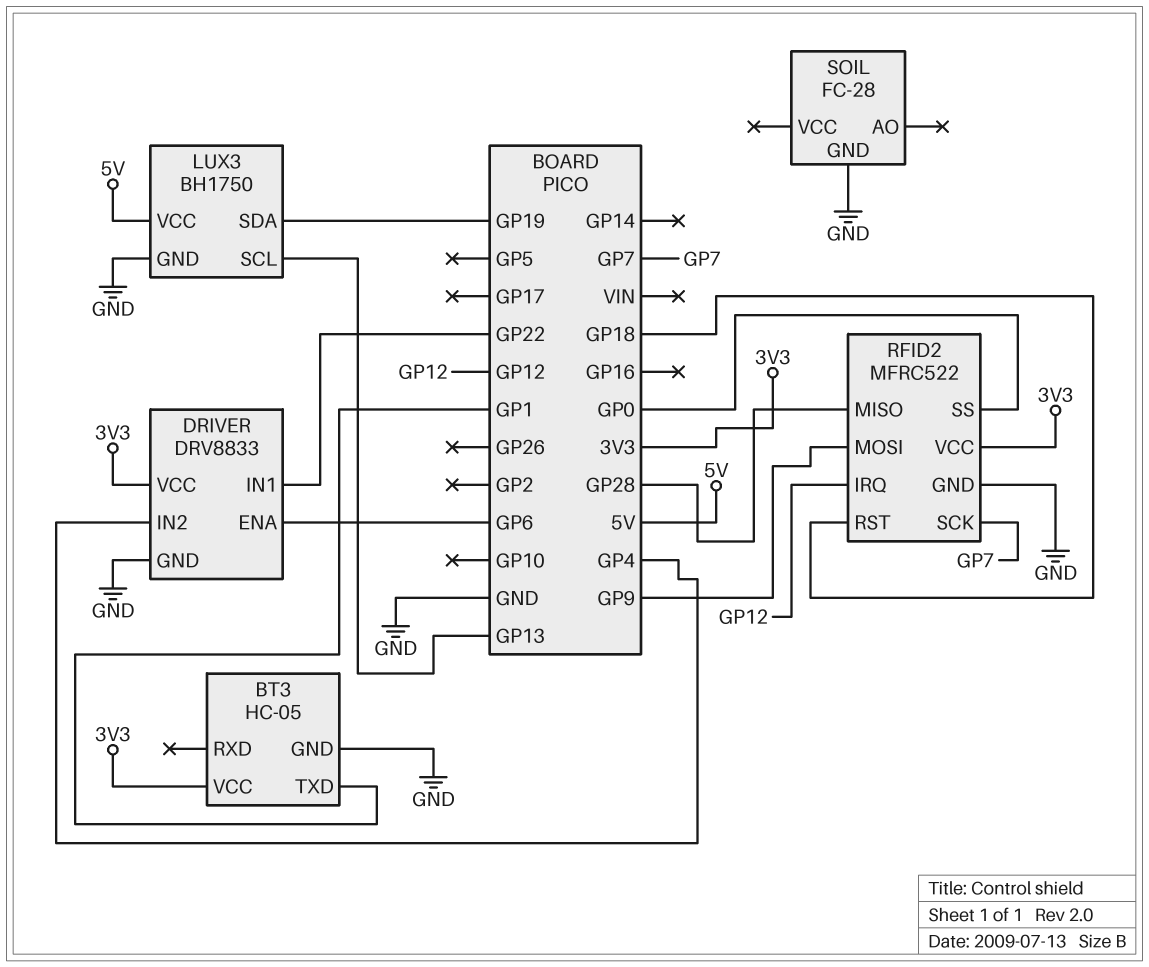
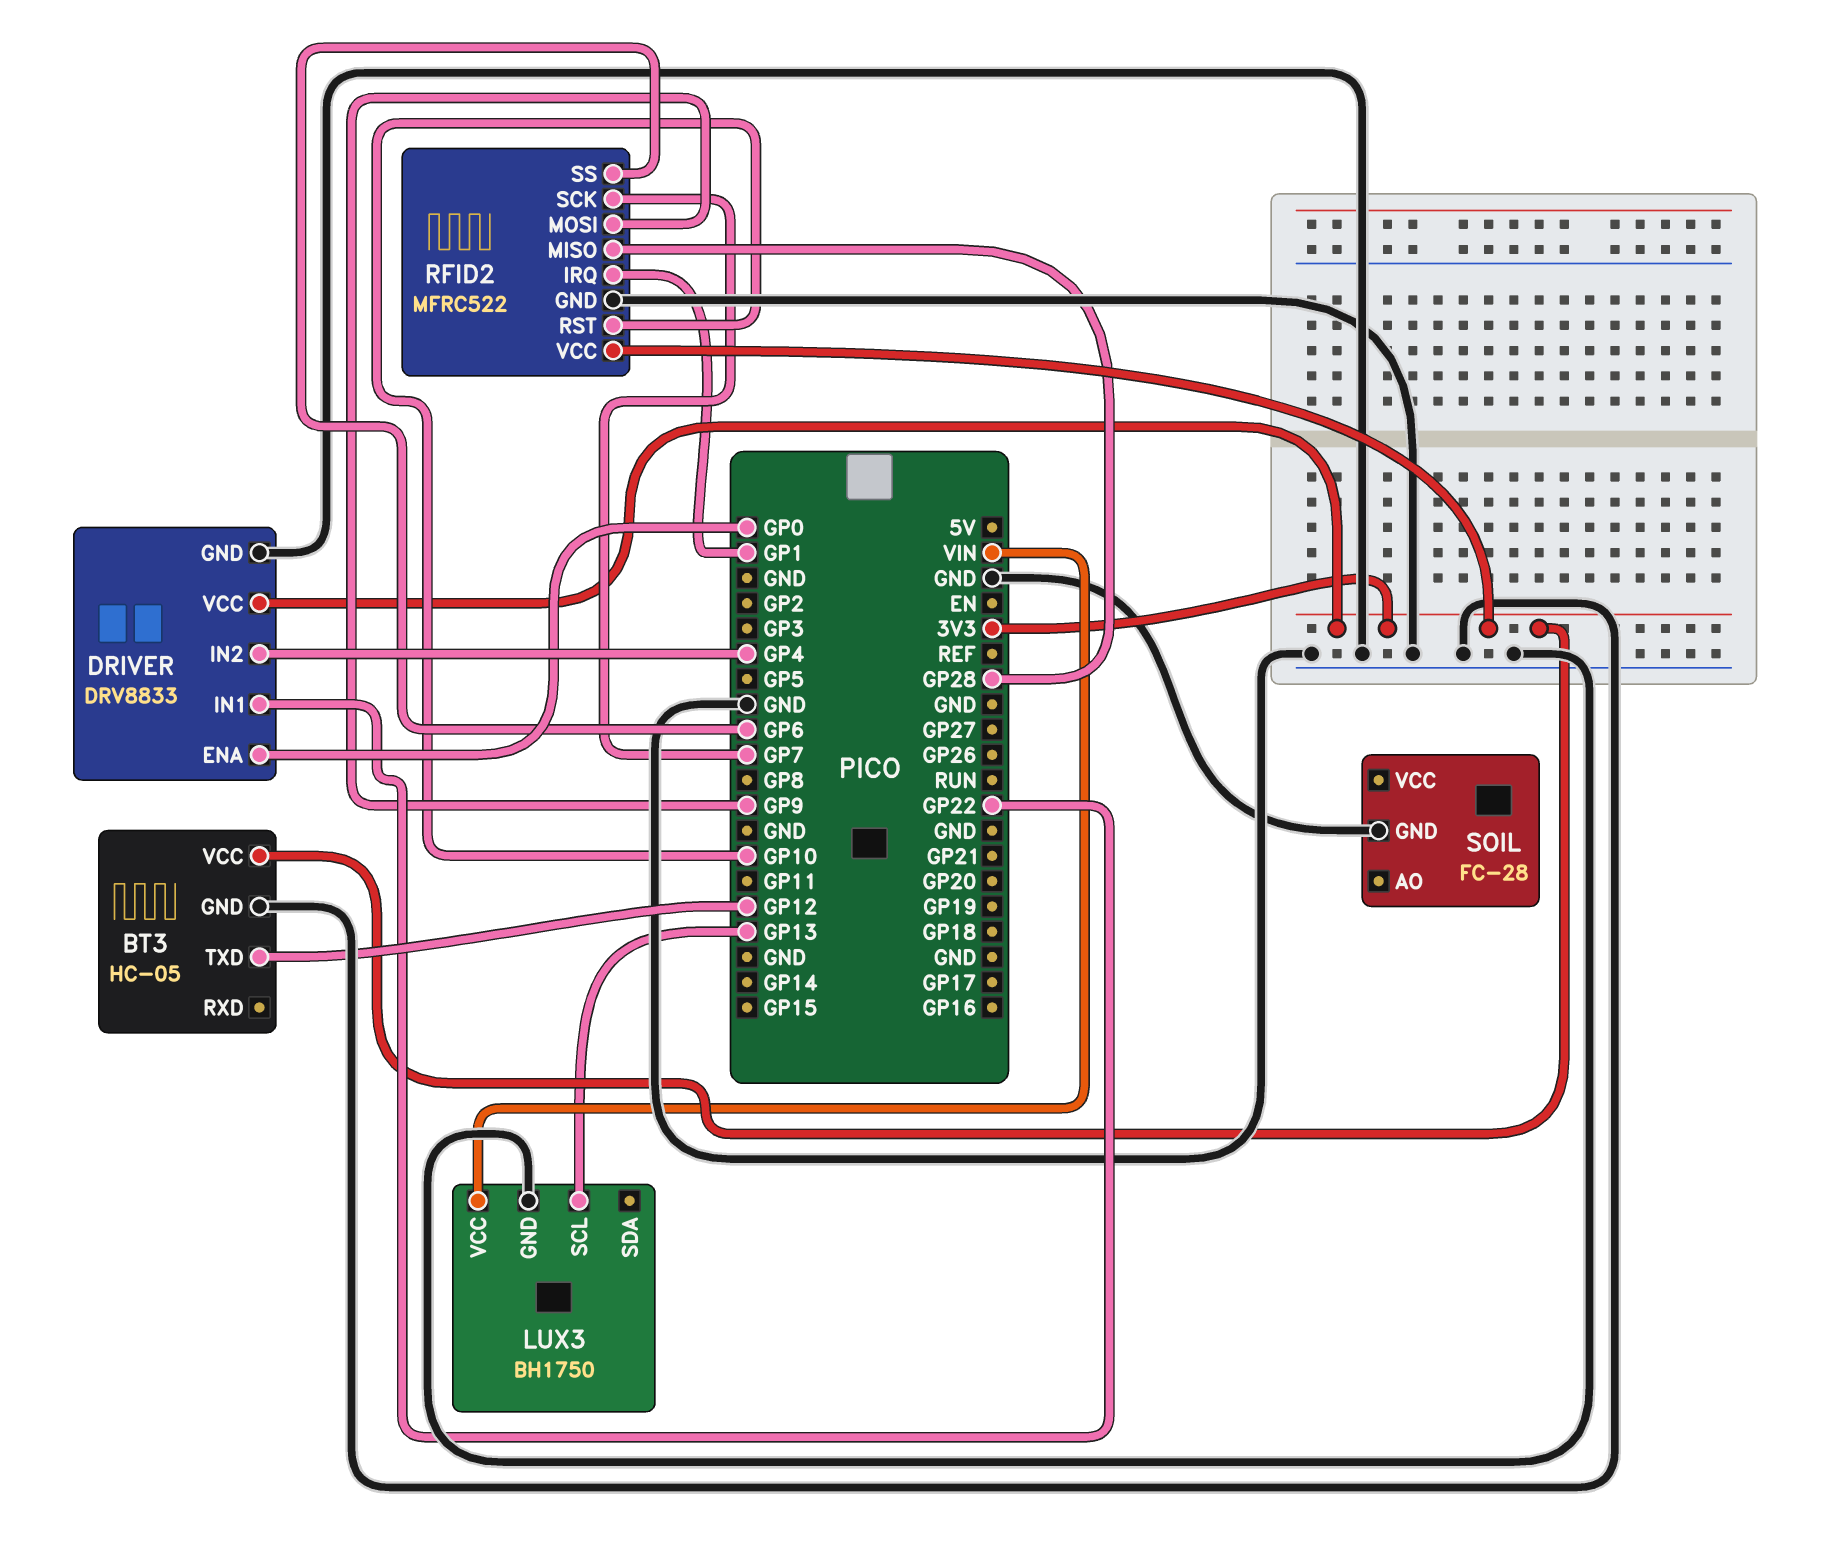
BT3 pin TXD: GP1 -> GP12
DRIVER pin ENA: GP6 -> GP0
LUX3 pin SDA: GP19 -> none
LUX3 pin VCC: 5V -> VIN
RFID2 pin IRQ: GP12 -> GP1
RFID2 pin RST: GP18 -> GP10
RFID2 pin SS: GP0 -> GP6

